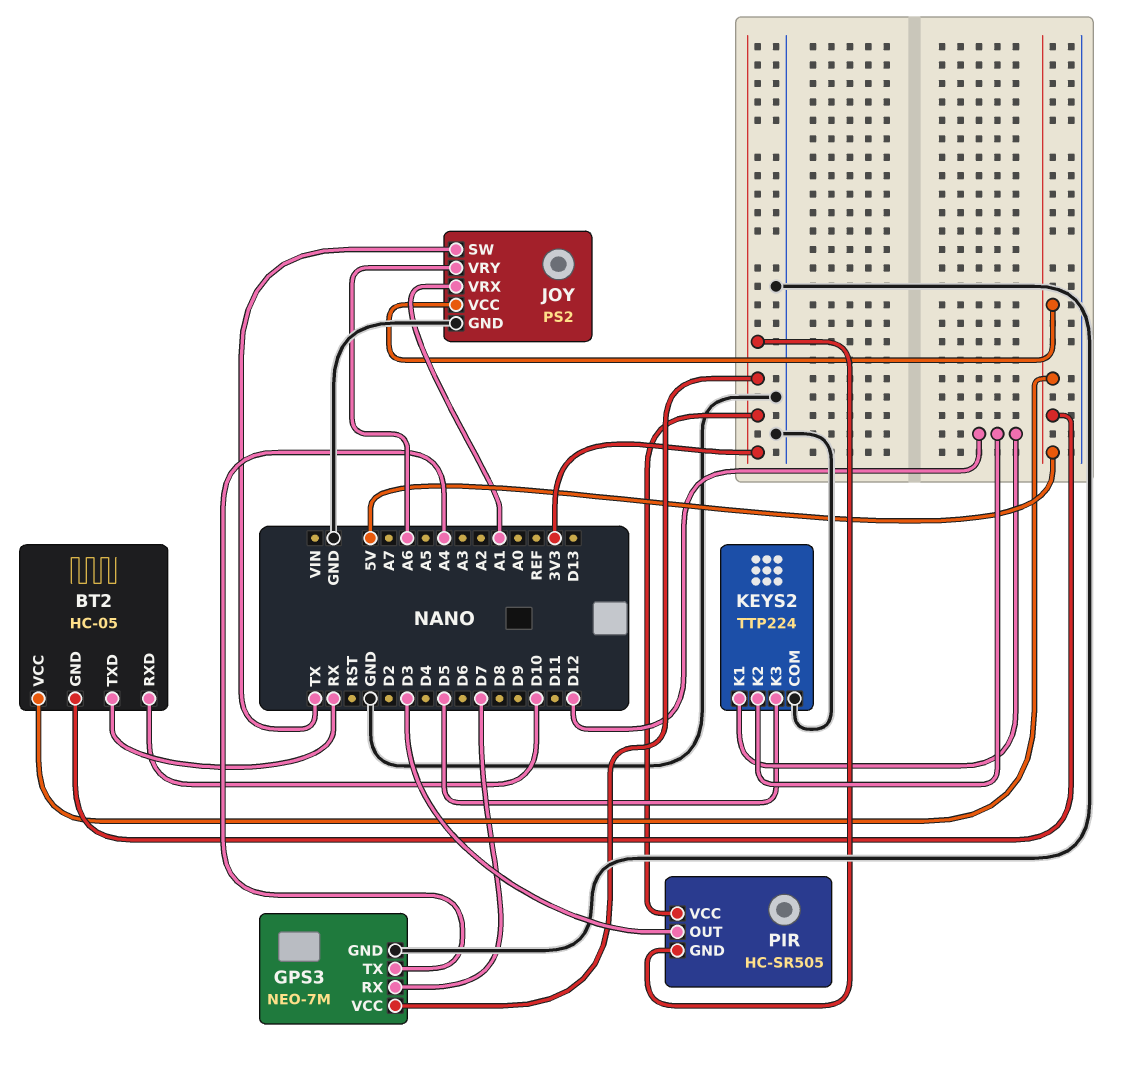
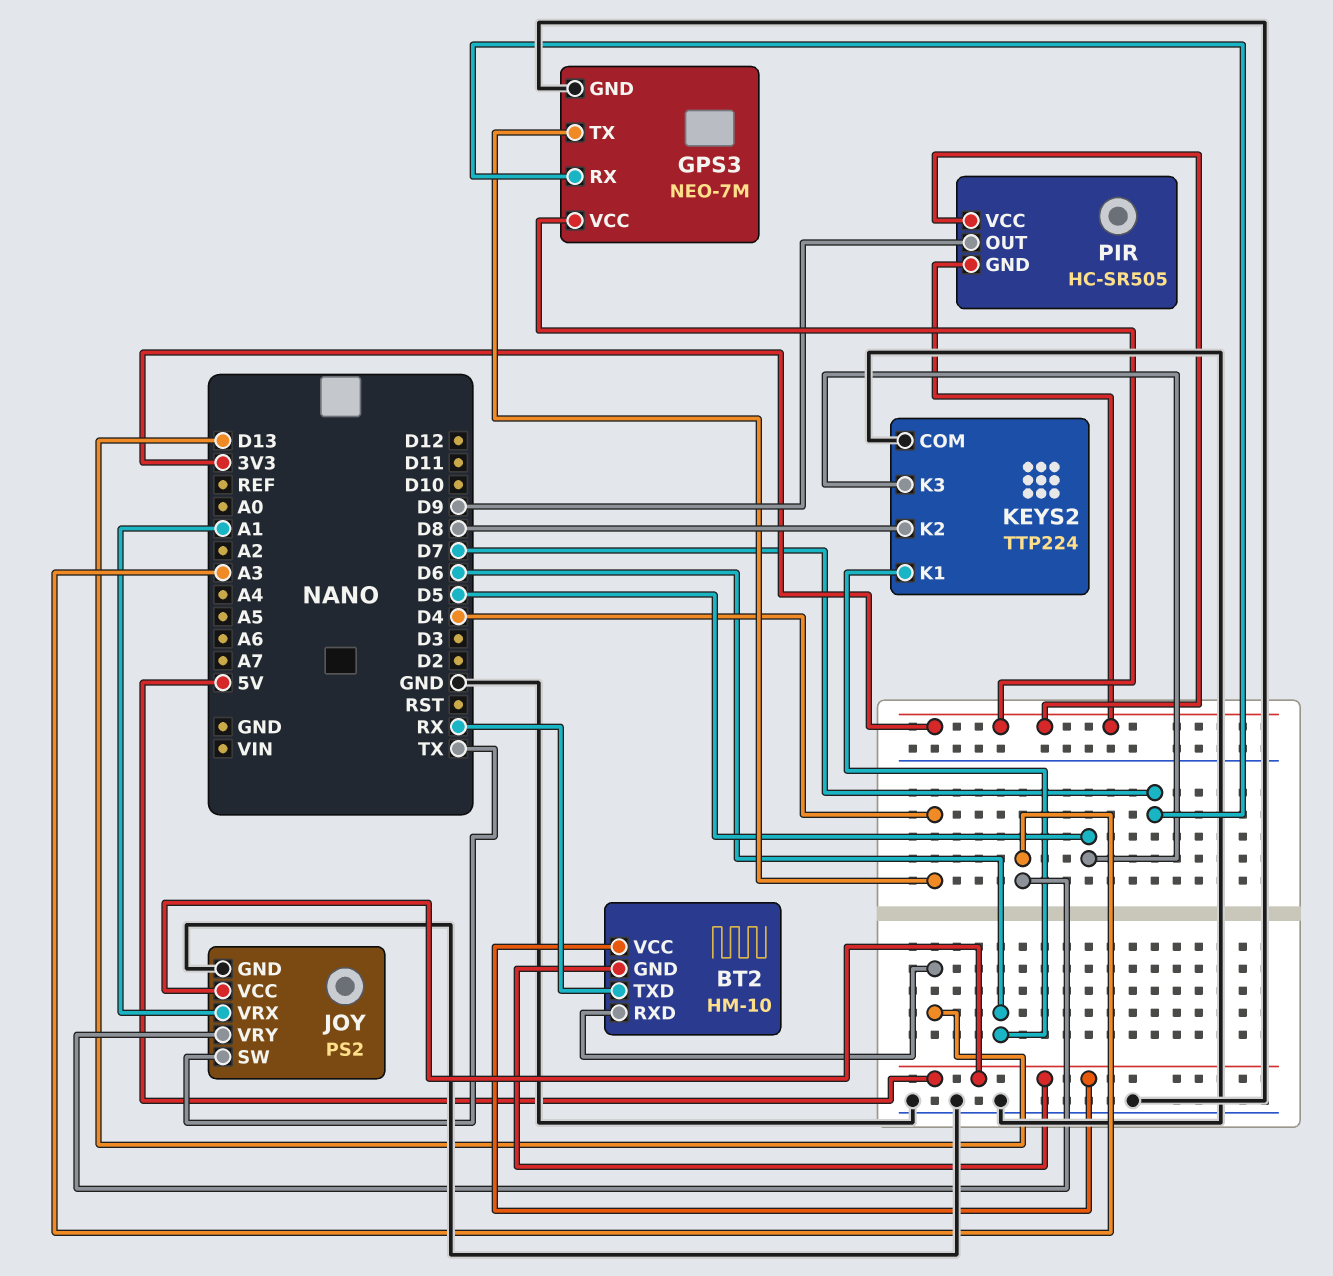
BT2: HC-05 -> HM-10
BT2 pin RXD: D10 -> D13
GPS3 pin TX: A4 -> D4
JOY pin VRY: A6 -> A3
KEYS2 pin K1: D12 -> D6
KEYS2 pin K2: D12 -> D8
PIR pin OUT: D3 -> D9

